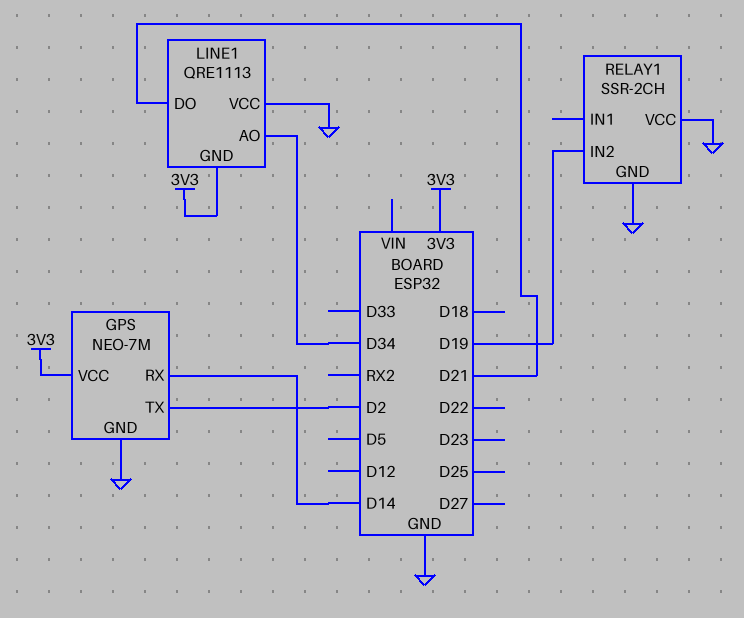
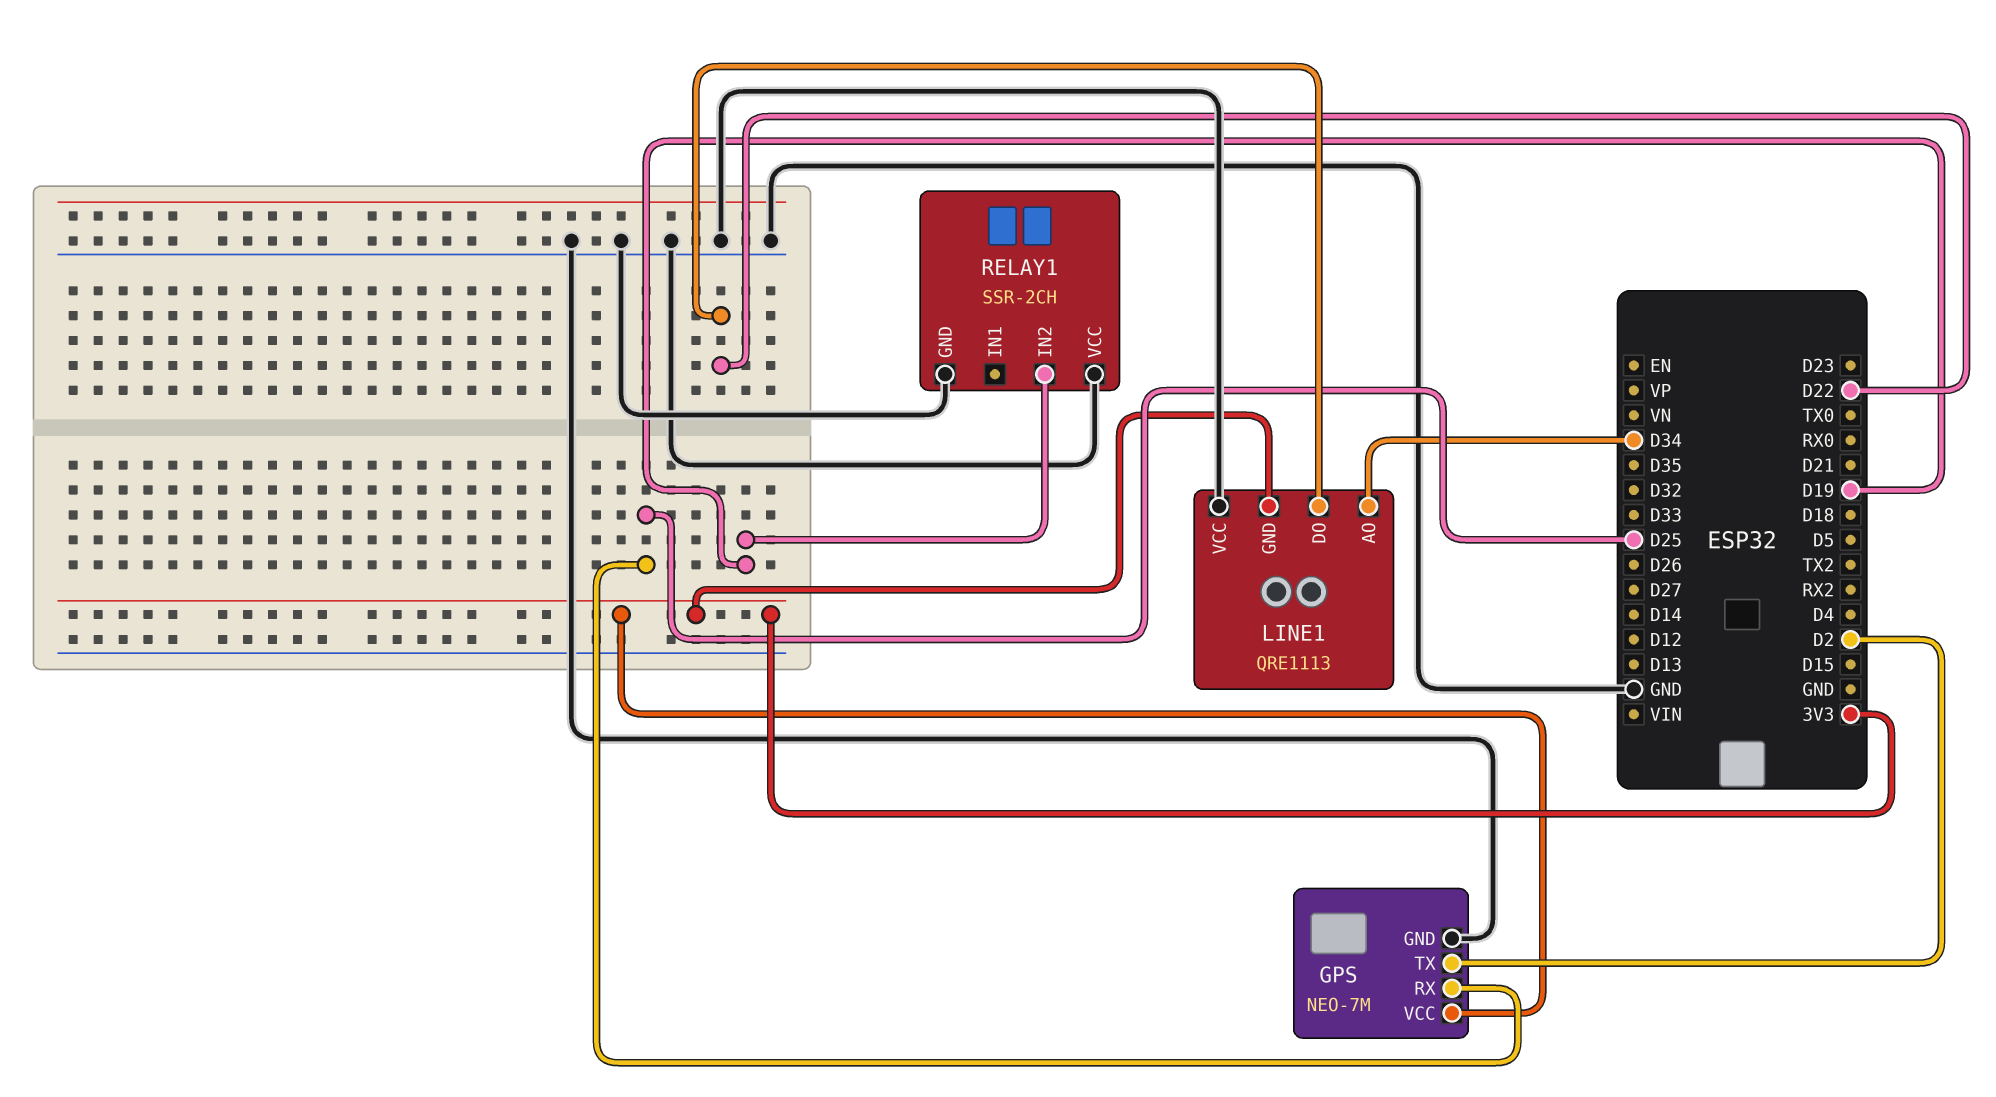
GPS pin RX: D14 -> D25
LINE1 pin DO: D21 -> D22

